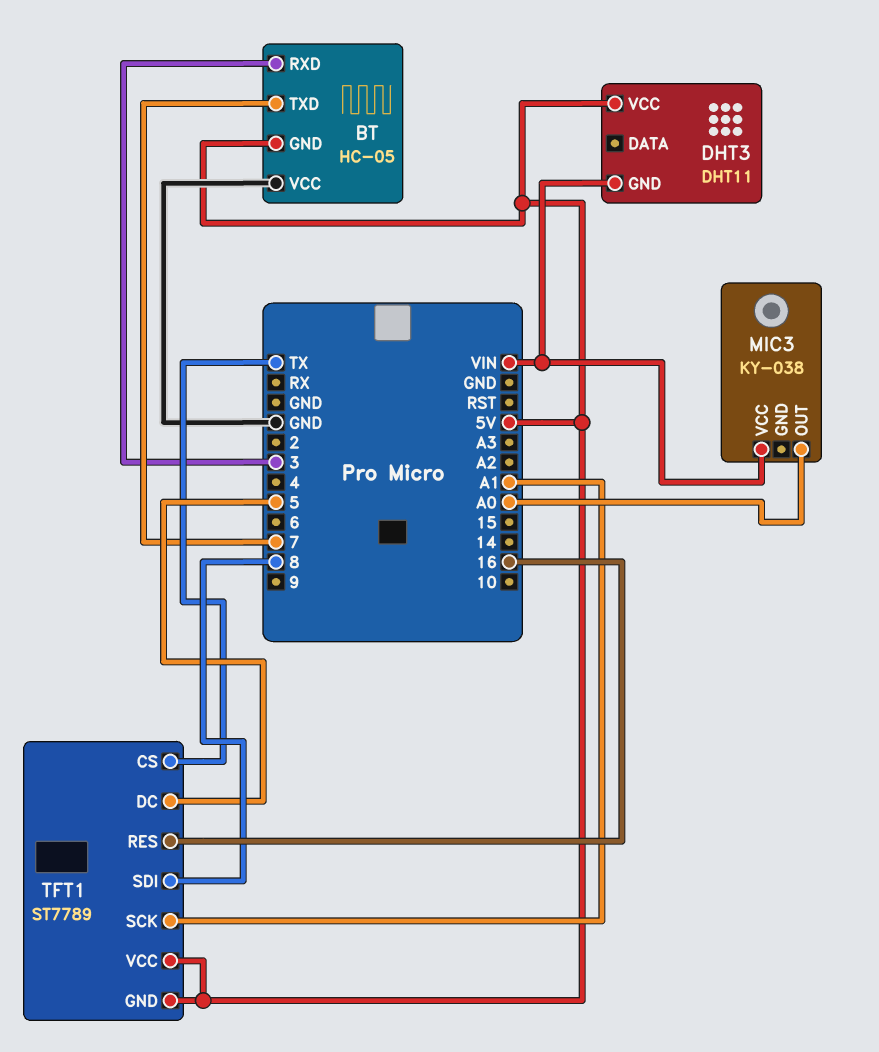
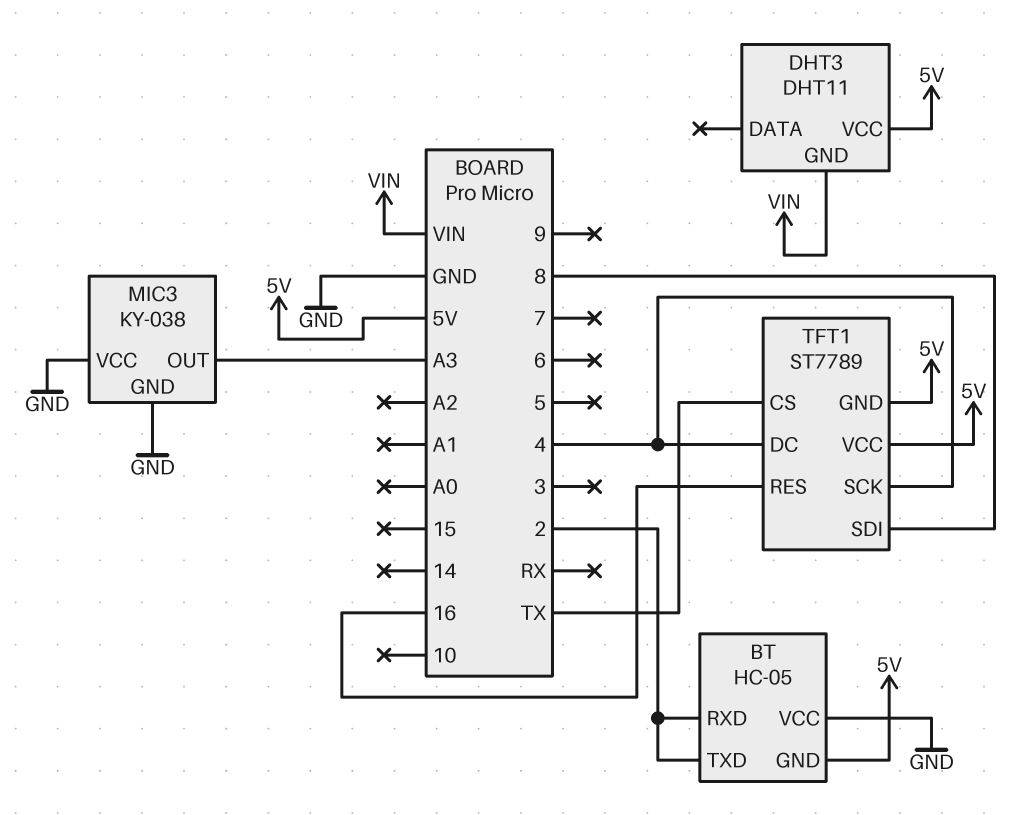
BT pin RXD: 3 -> 2
BT pin TXD: 7 -> 2
MIC3 pin GND: none -> GND
MIC3 pin OUT: A0 -> A3
MIC3 pin VCC: VIN -> GND
TFT1 pin DC: 5 -> 4
TFT1 pin SCK: A1 -> 4

